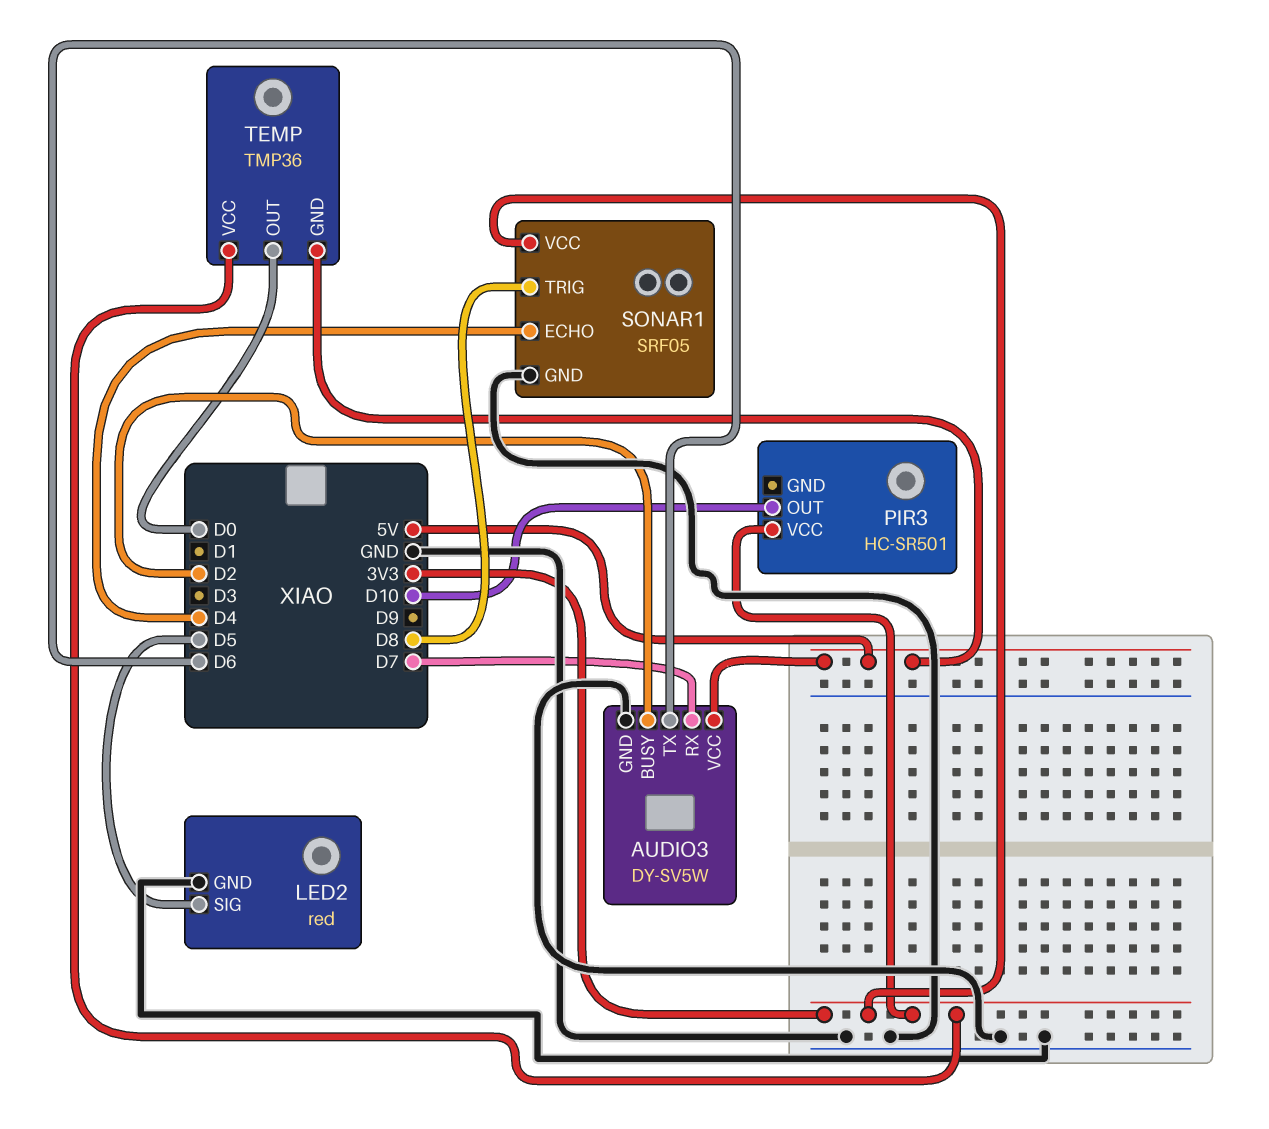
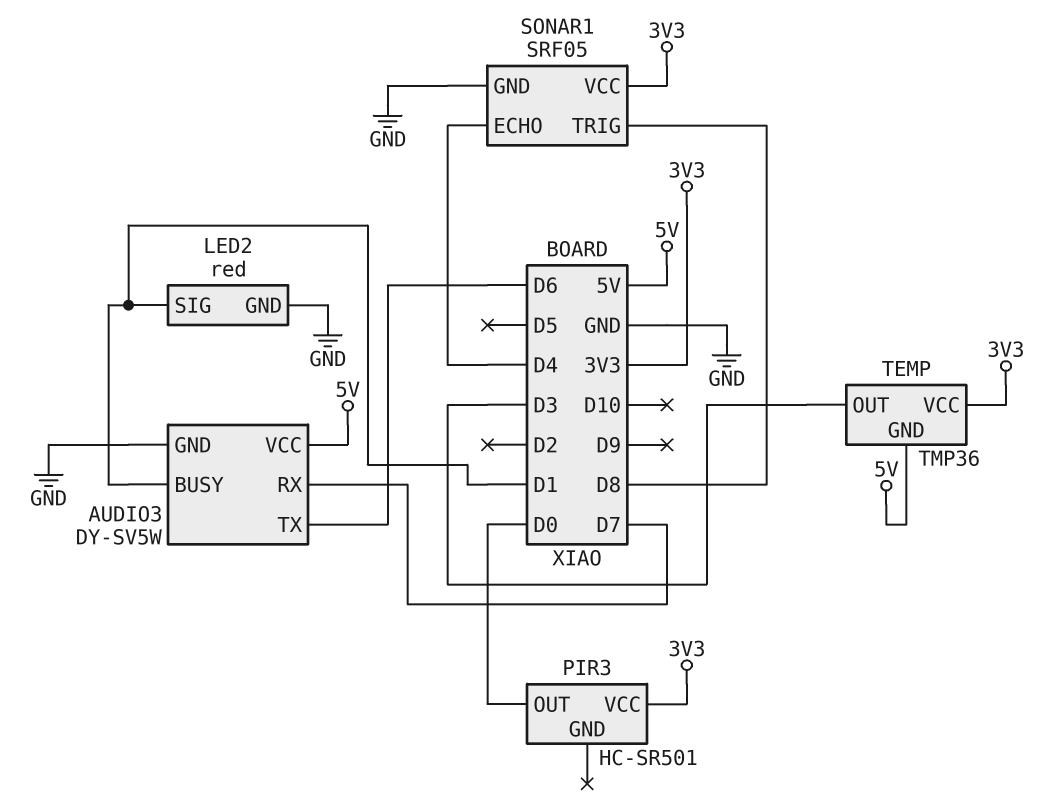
AUDIO3 pin BUSY: D2 -> D1
LED2 pin SIG: D5 -> D1
PIR3 pin OUT: D10 -> D0
TEMP pin OUT: D0 -> D3

